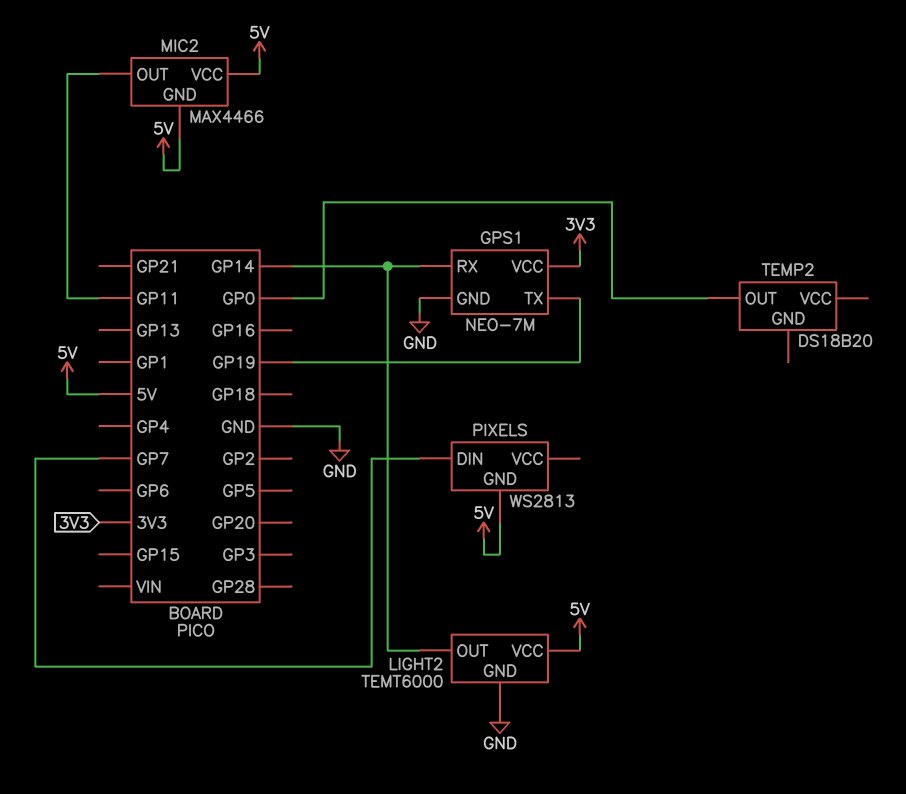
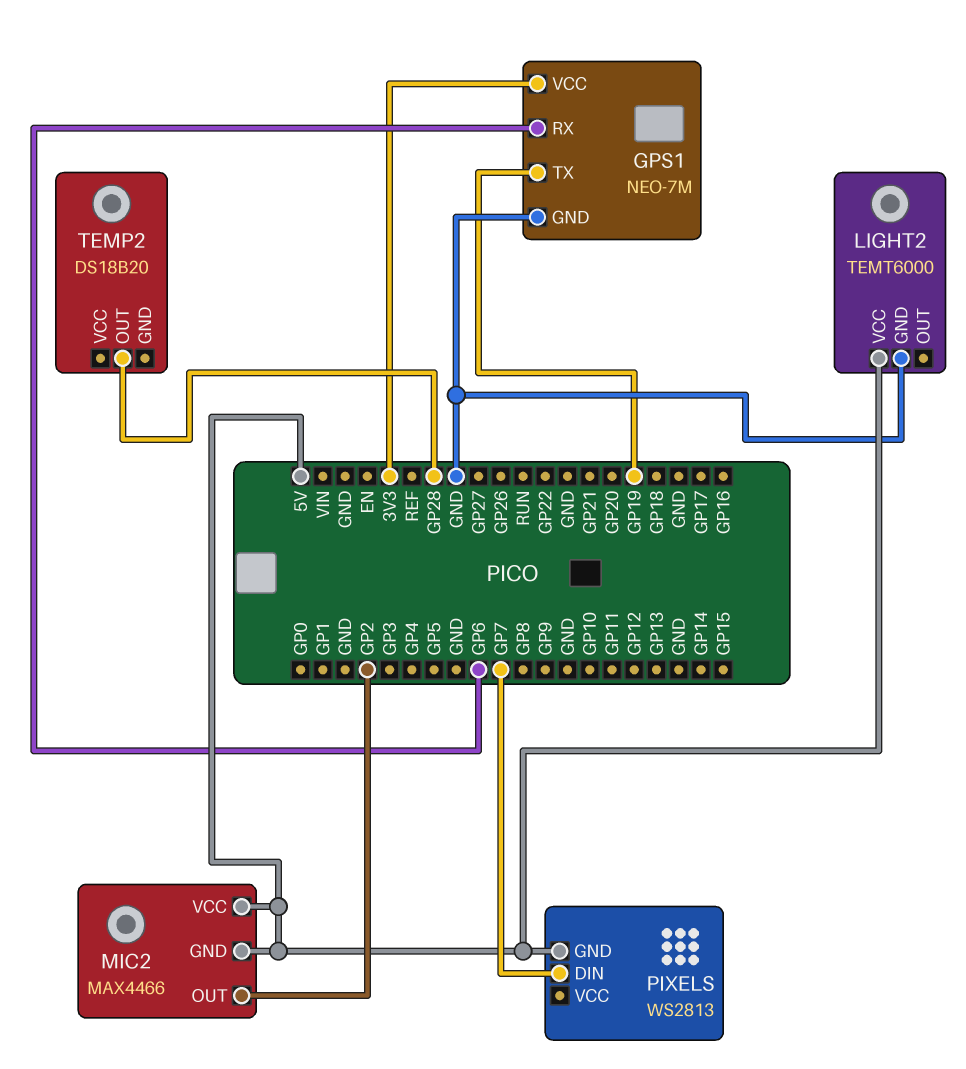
GPS1 pin RX: GP14 -> GP6
LIGHT2 pin OUT: GP14 -> none
MIC2 pin OUT: GP11 -> GP2
TEMP2 pin OUT: GP0 -> GP28

